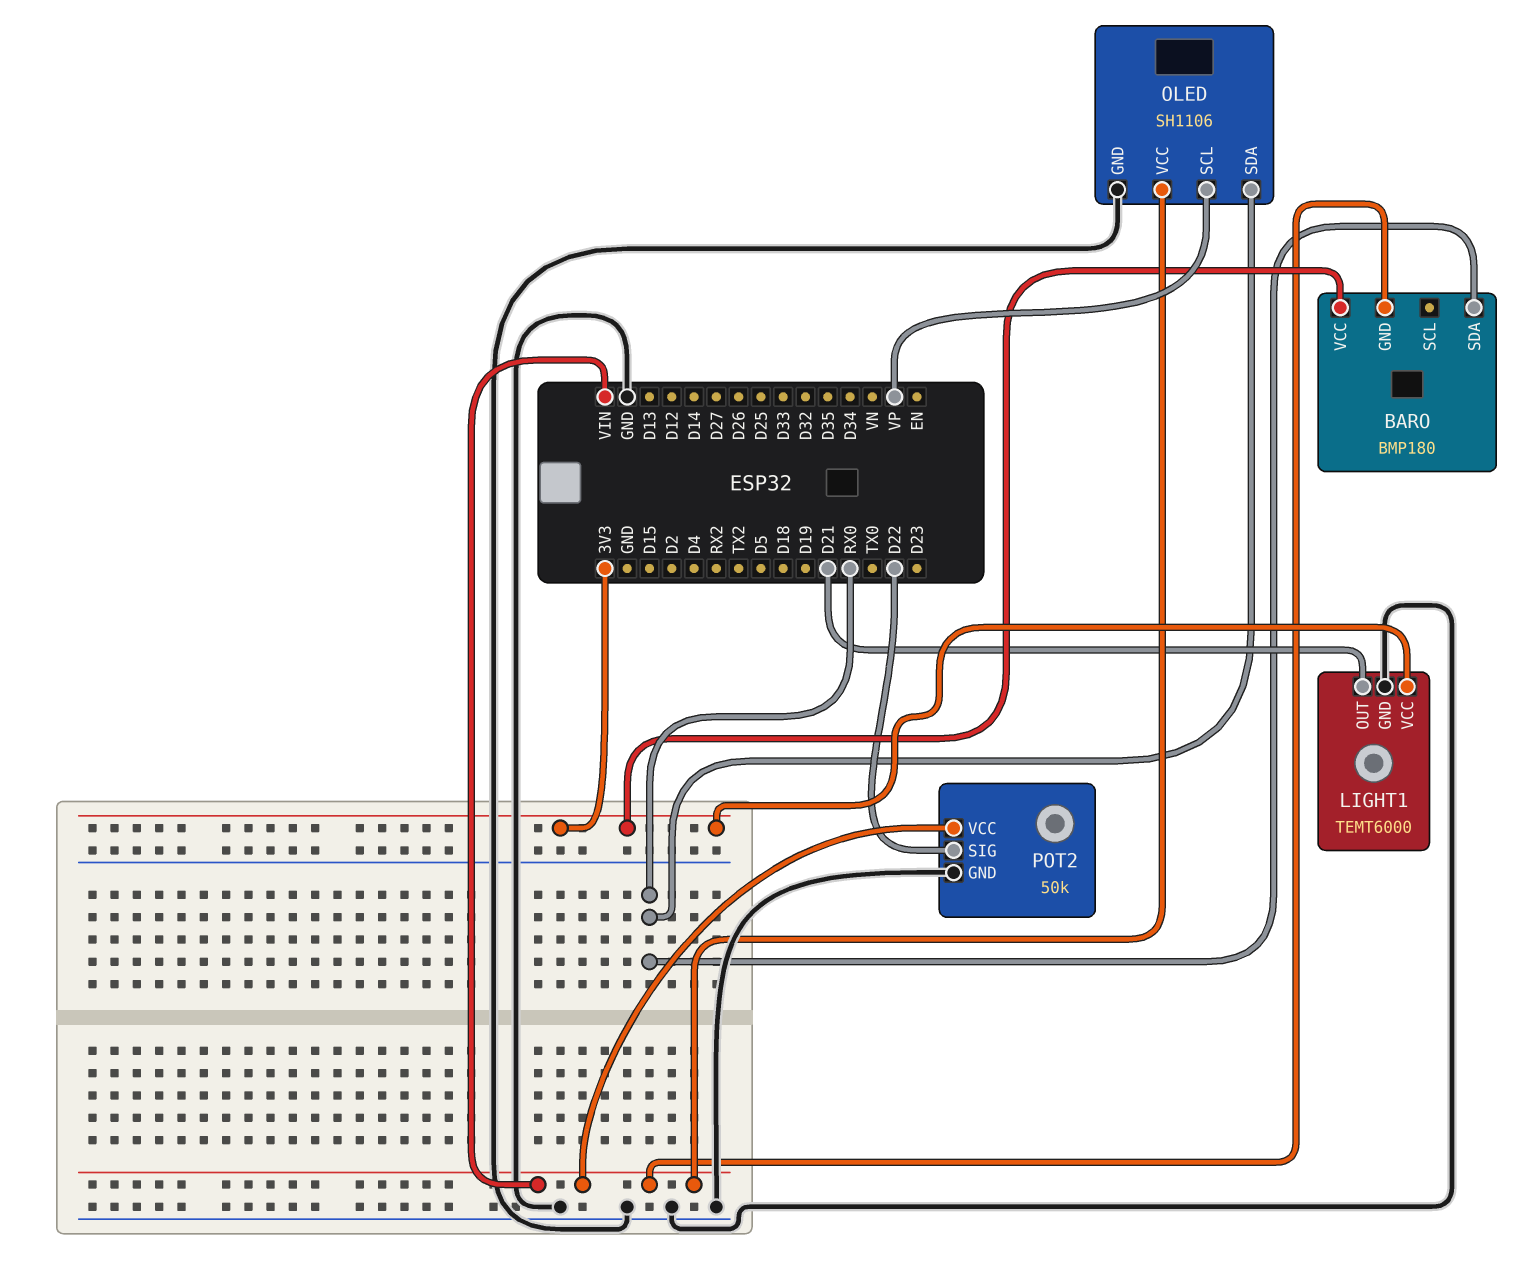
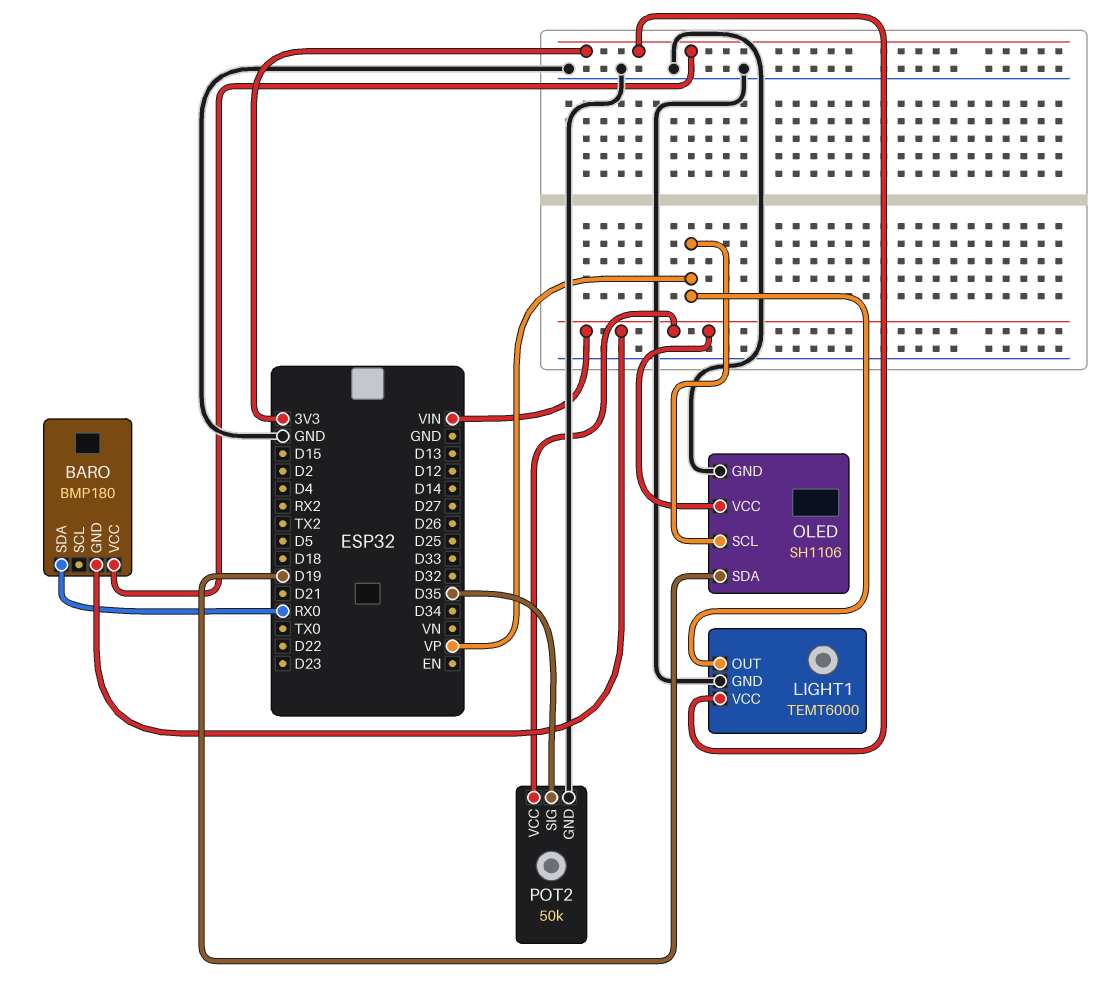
LIGHT1 pin OUT: D21 -> VP
OLED pin SDA: RX0 -> D19
POT2 pin SIG: D22 -> D35

